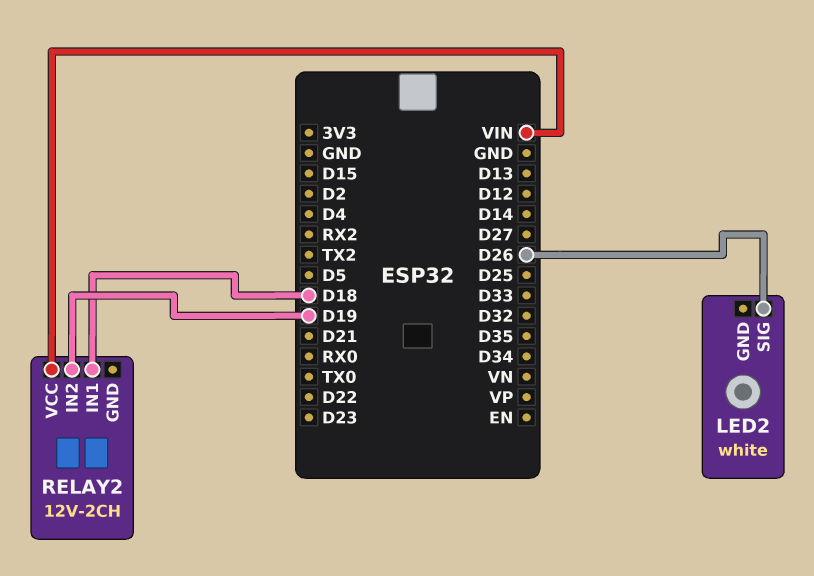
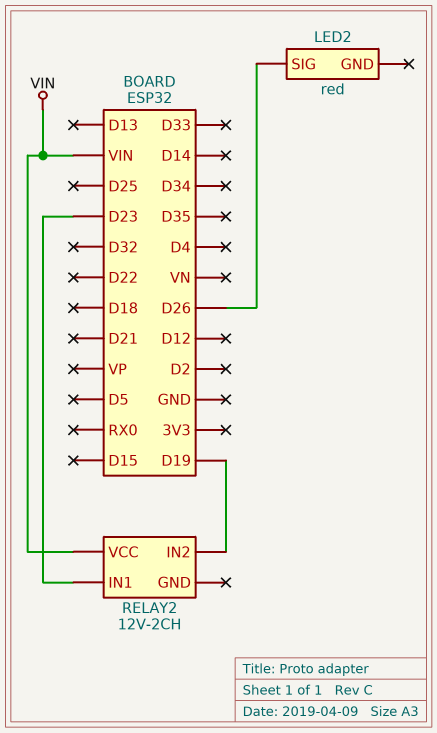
LED2: white -> red
RELAY2 pin IN1: D18 -> D23

